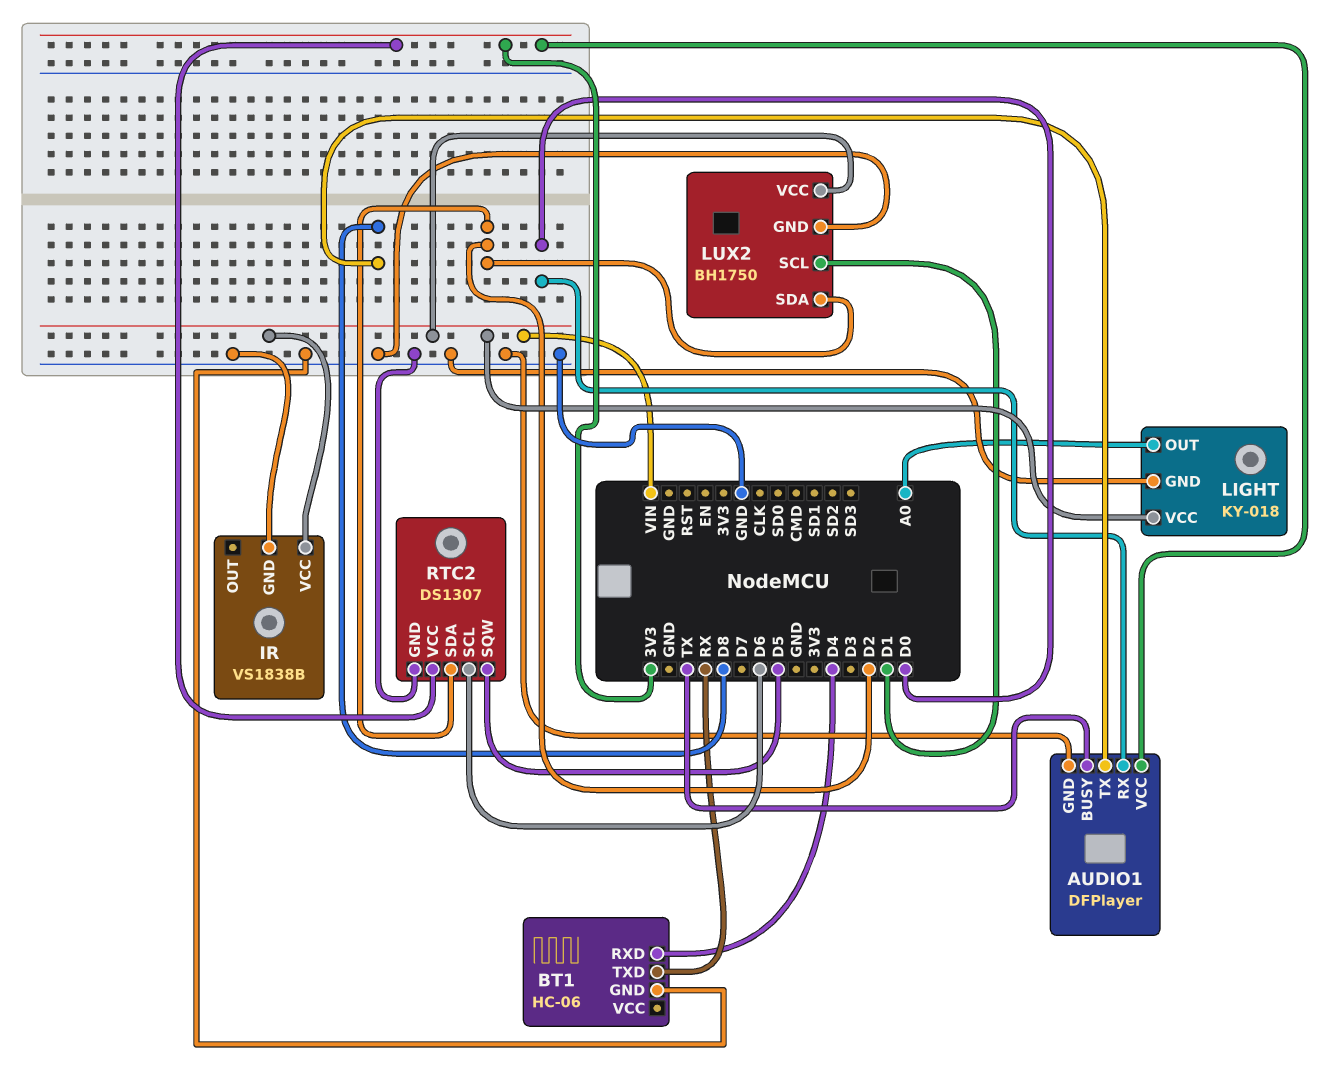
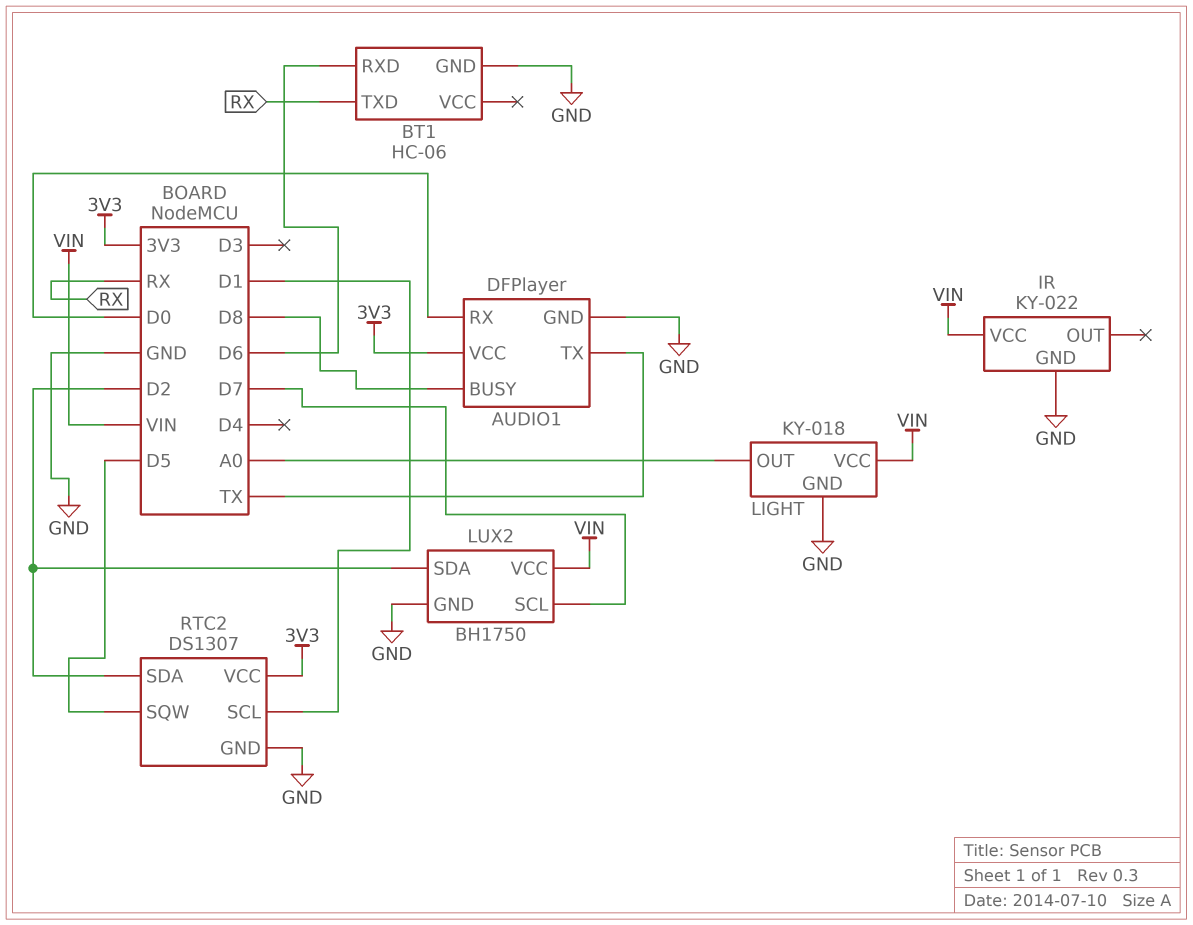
AUDIO1 pin BUSY: TX -> D8
AUDIO1 pin TX: D8 -> TX
BT1 pin RXD: D4 -> D6
IR: VS1838B -> KY-022
LUX2 pin SCL: D1 -> D7
RTC2 pin SCL: D6 -> D1

